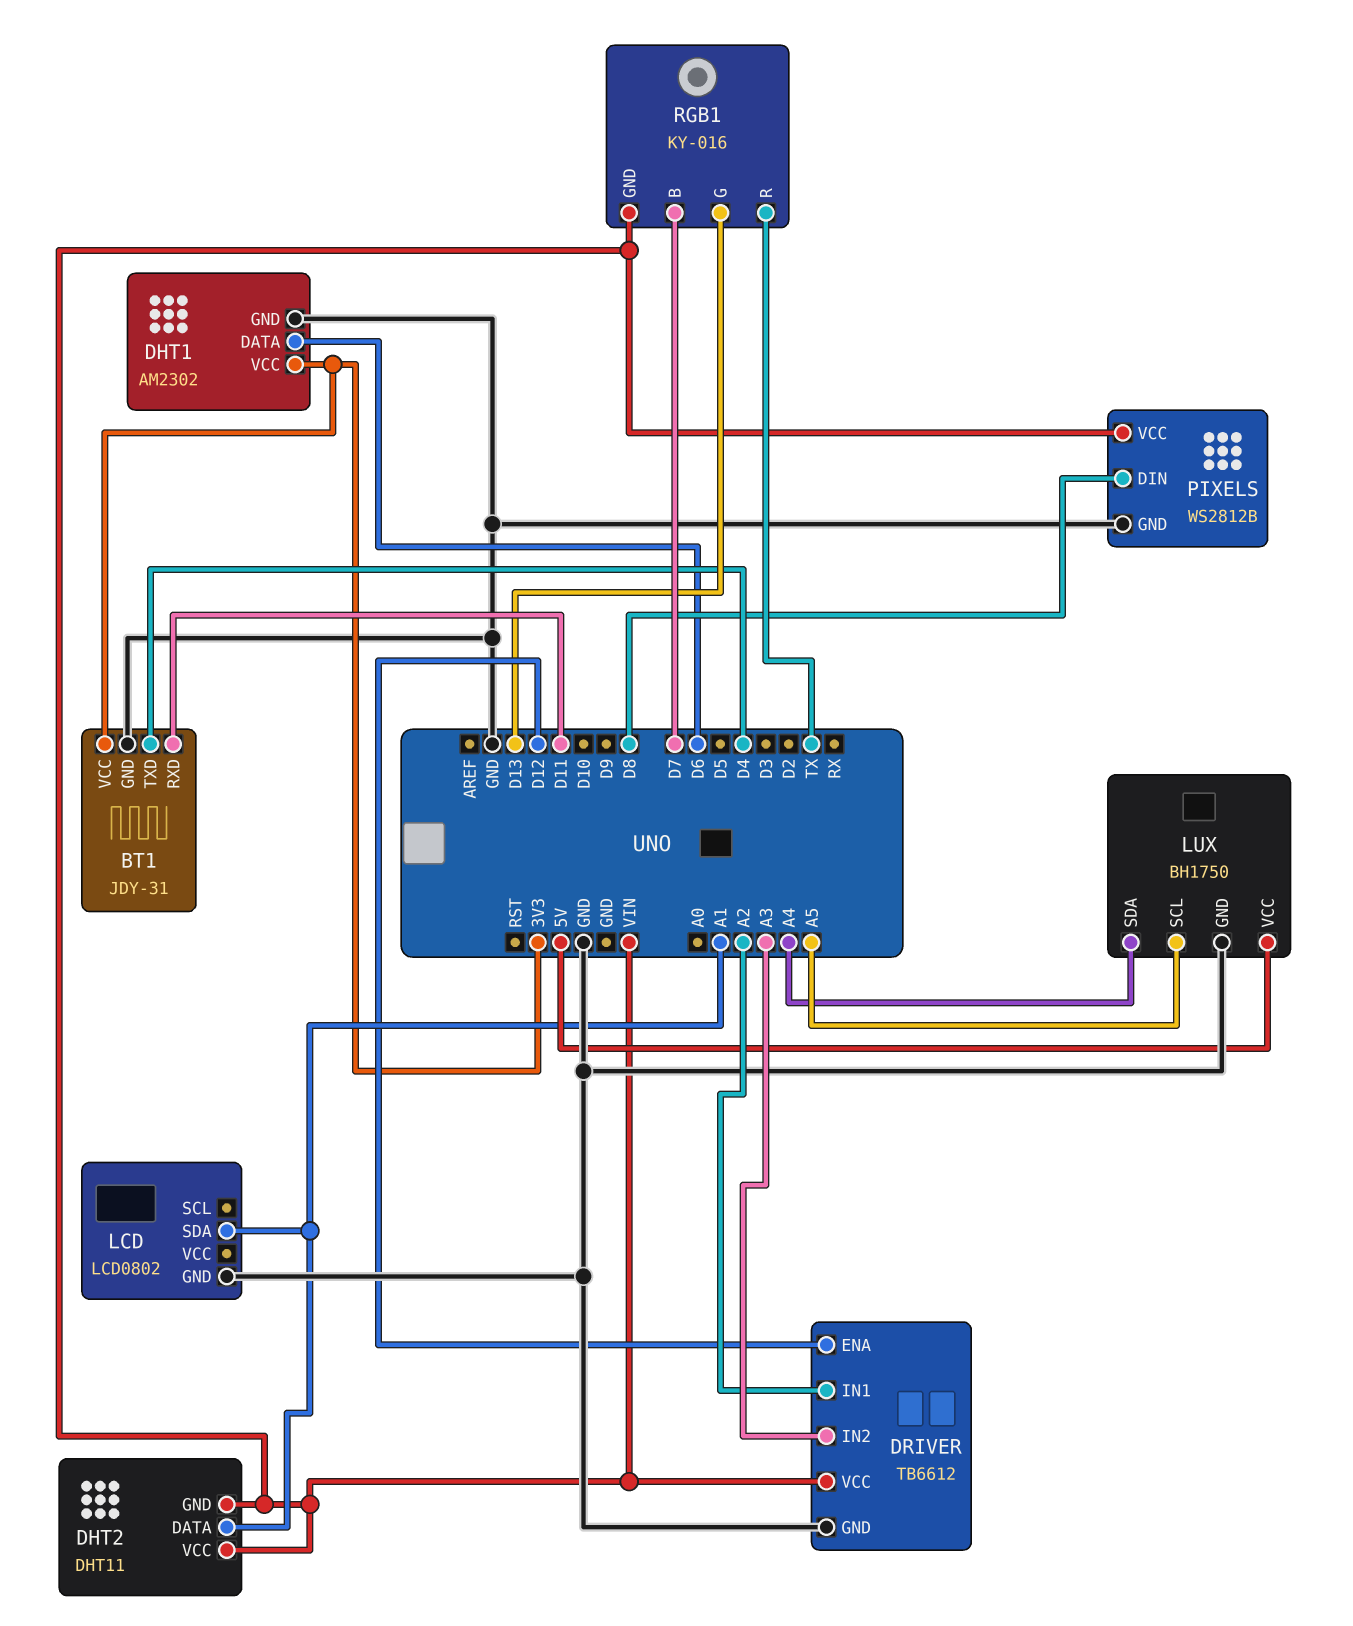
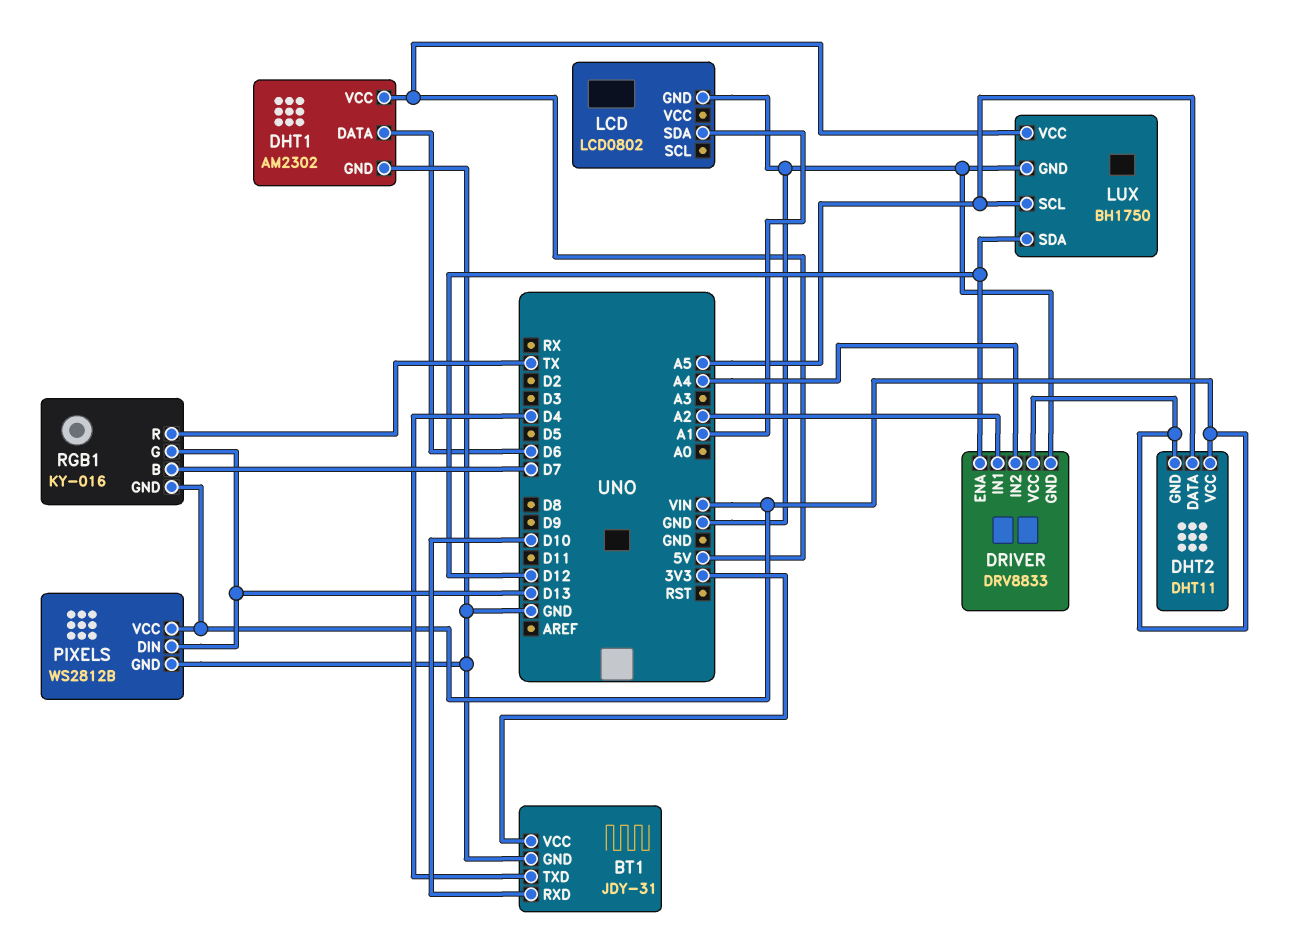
BT1 pin RXD: D11 -> D10
DHT1 pin VCC: 3V3 -> 5V
DHT2 pin DATA: A1 -> A5
DRIVER: TB6612 -> DRV8833
DRIVER pin IN2: A3 -> A4
LUX pin SDA: A4 -> D12
PIXELS pin DIN: D8 -> D13

